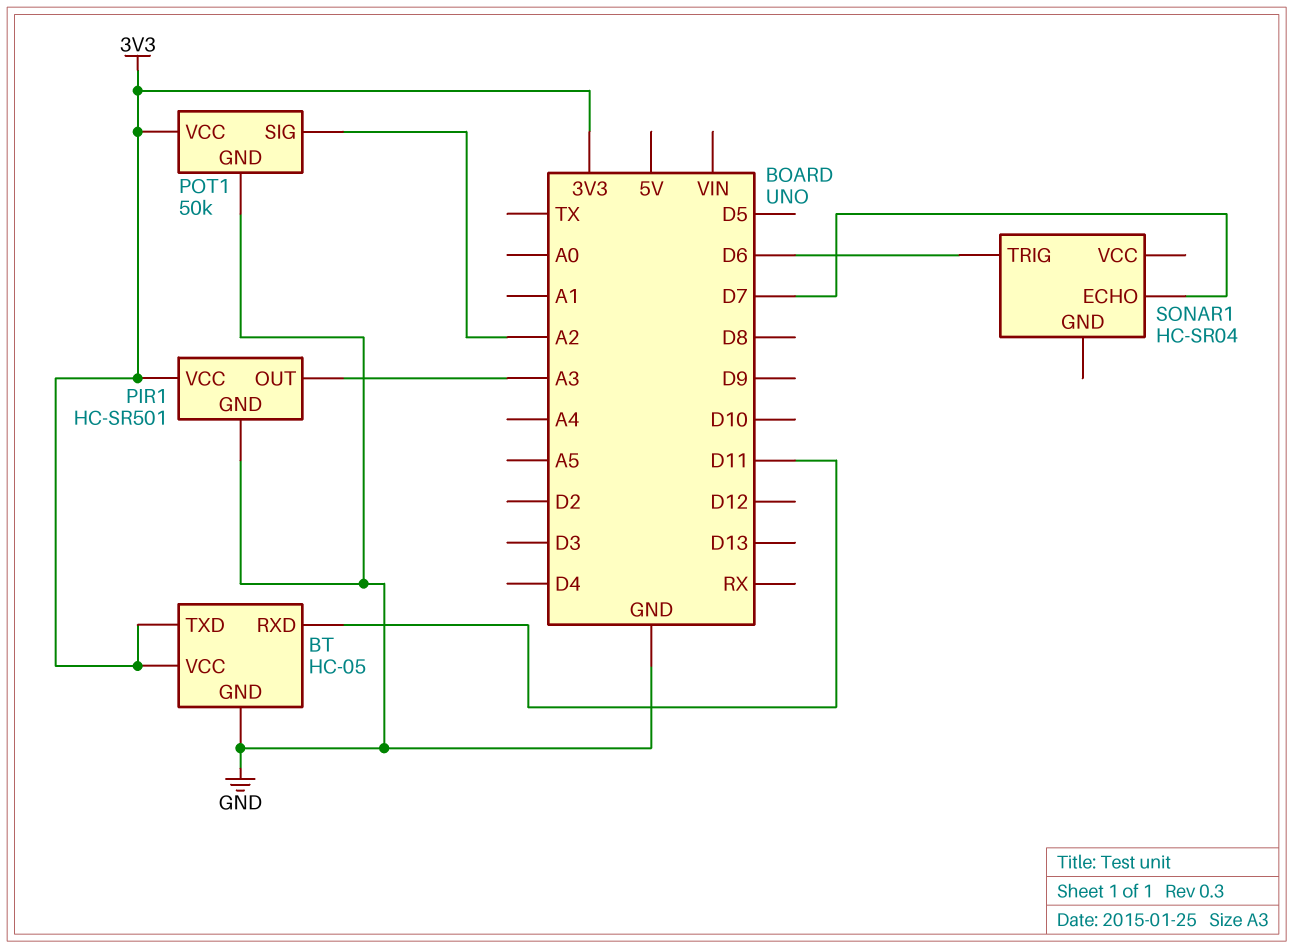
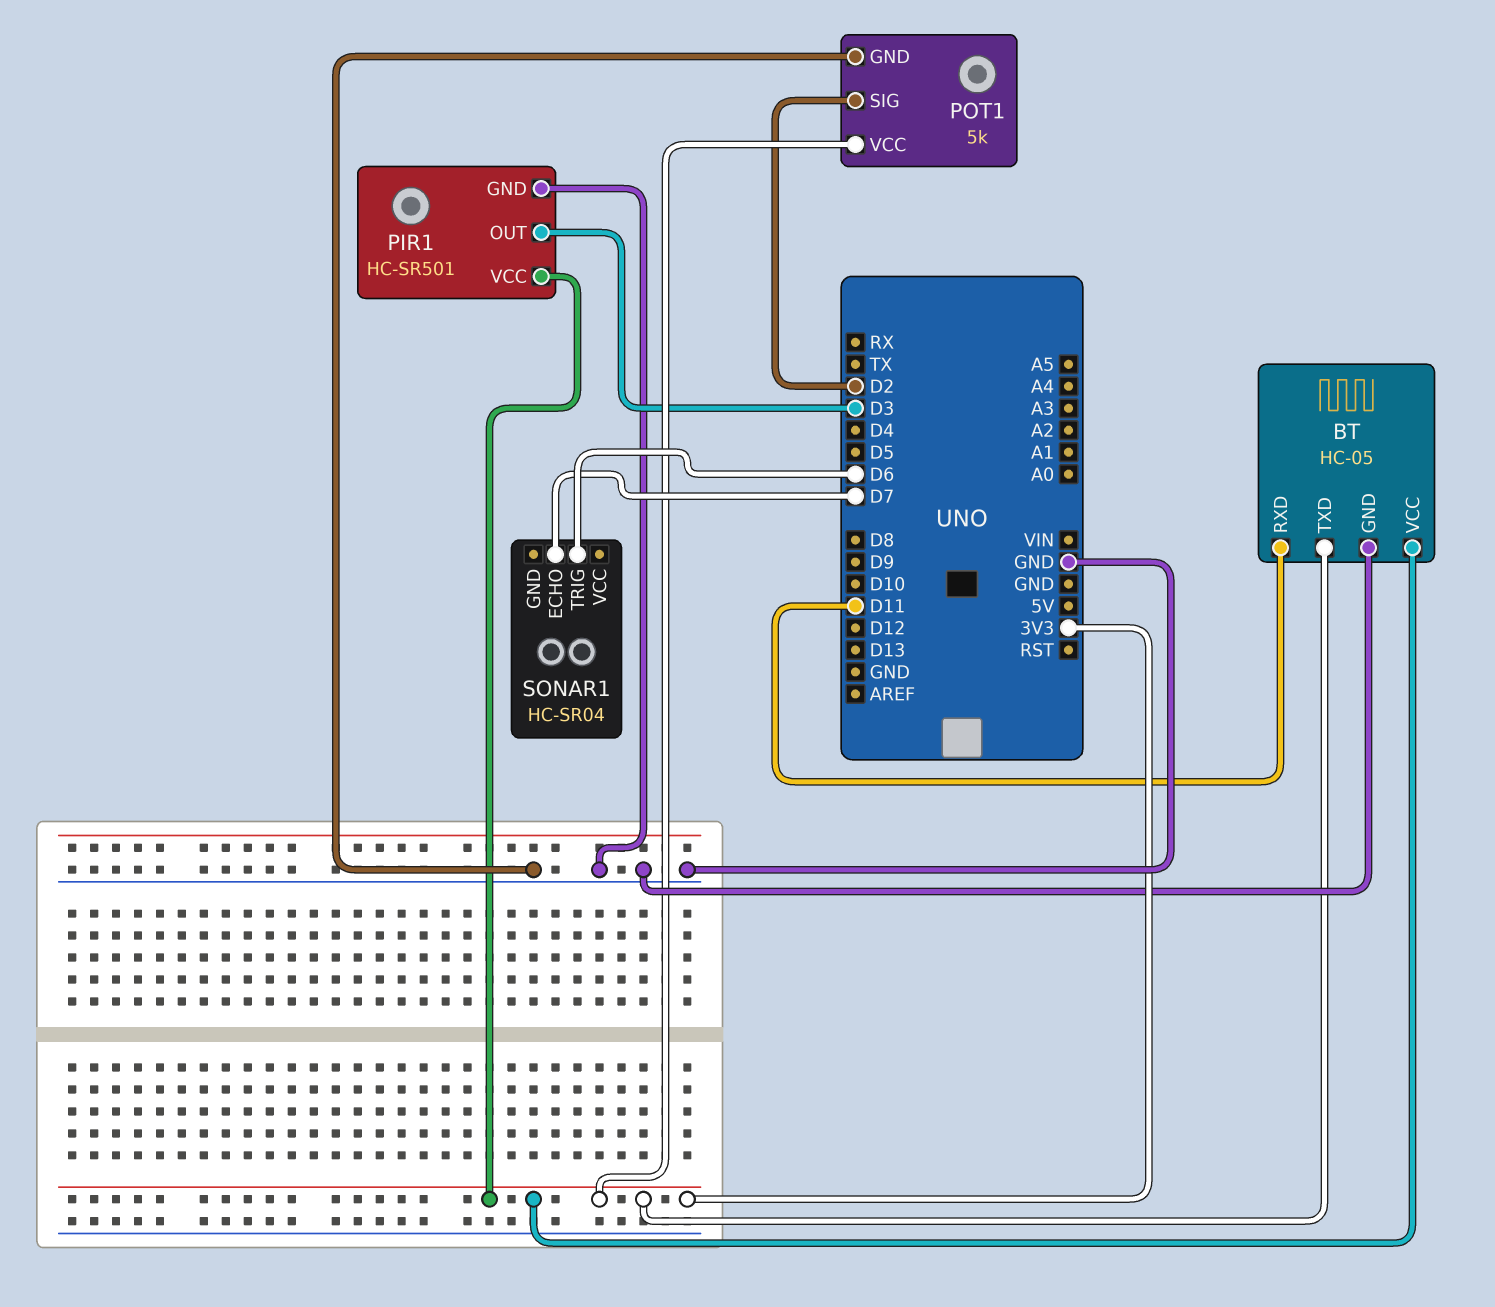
PIR1 pin OUT: A3 -> D3
POT1: 50k -> 5k
POT1 pin SIG: A2 -> D2

